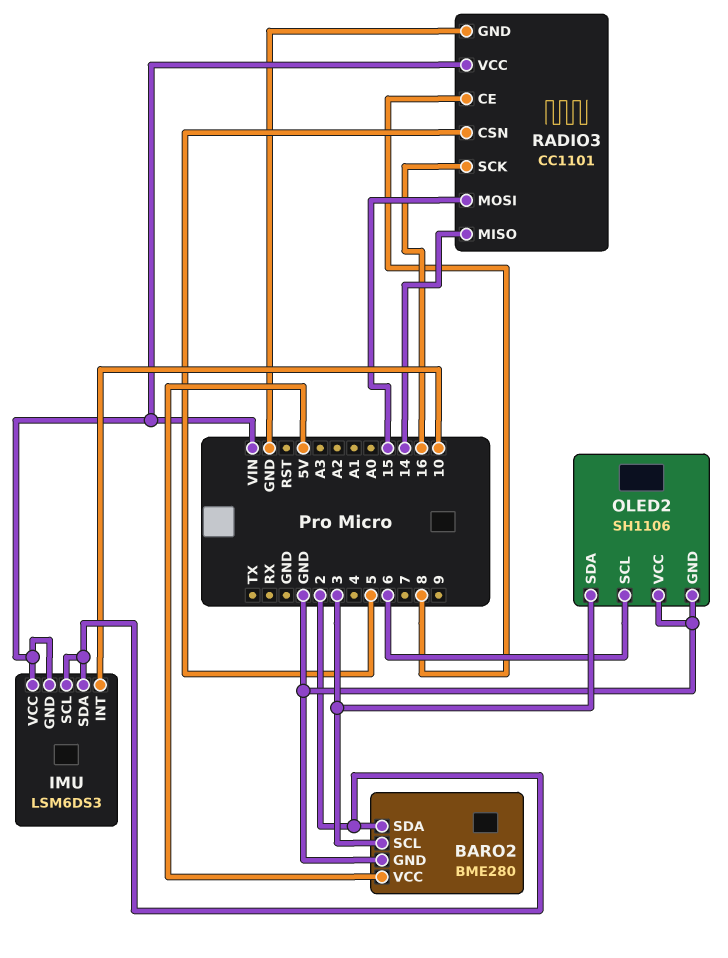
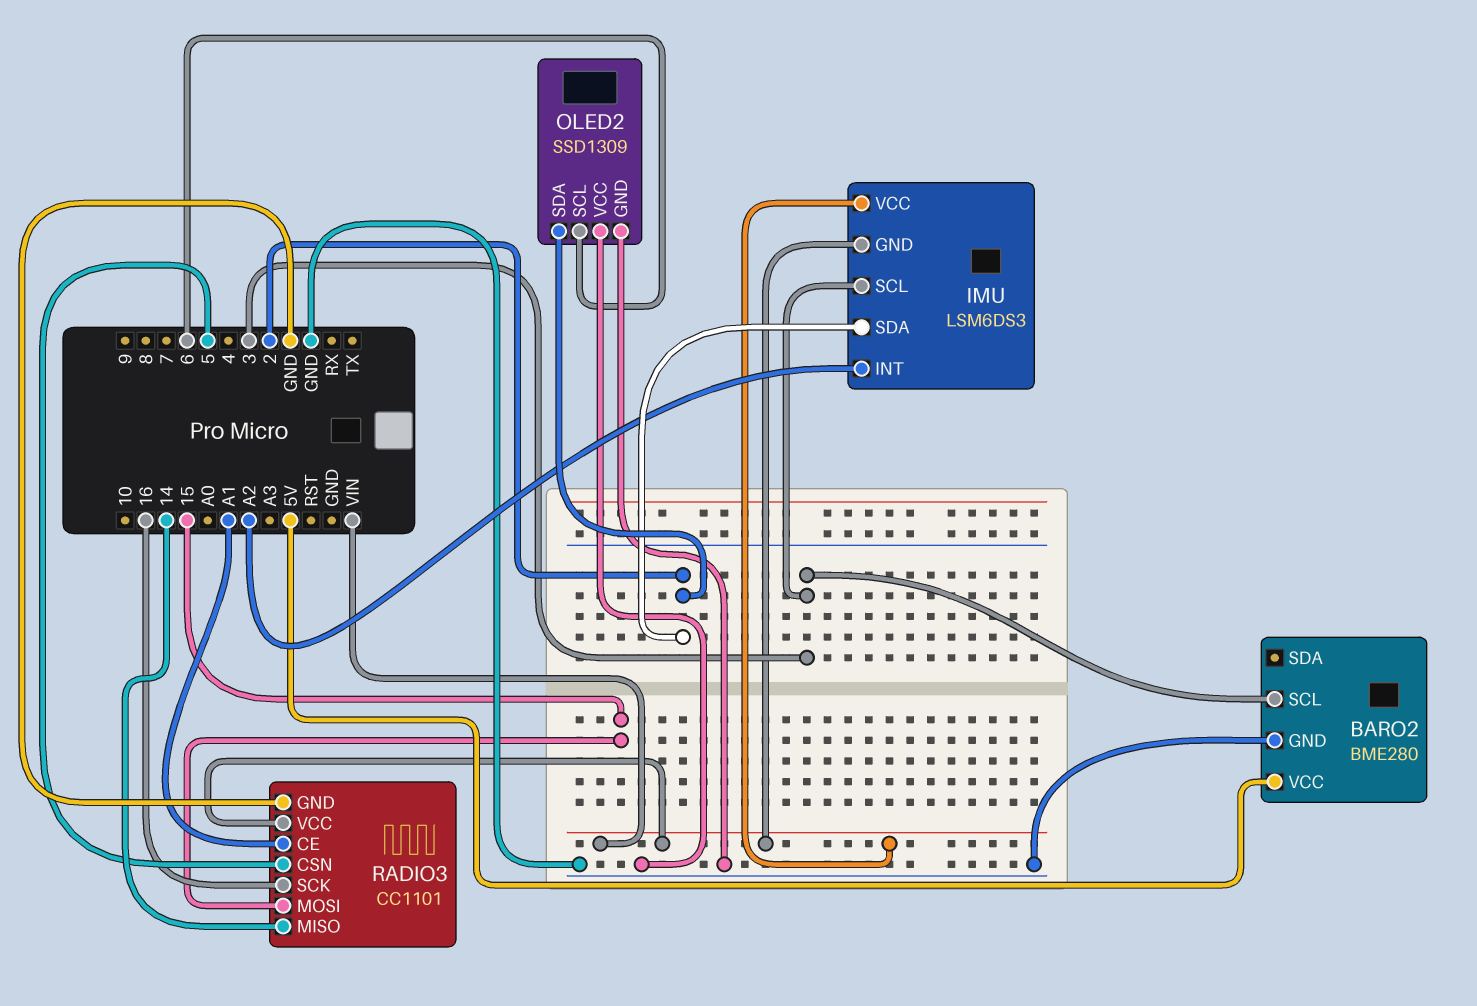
BARO2 pin SDA: 2 -> none
IMU pin INT: 10 -> A2
IMU pin SCL: 2 -> 3
OLED2: SH1106 -> SSD1309
OLED2 pin SDA: 3 -> 2
RADIO3 pin CE: 8 -> A1

